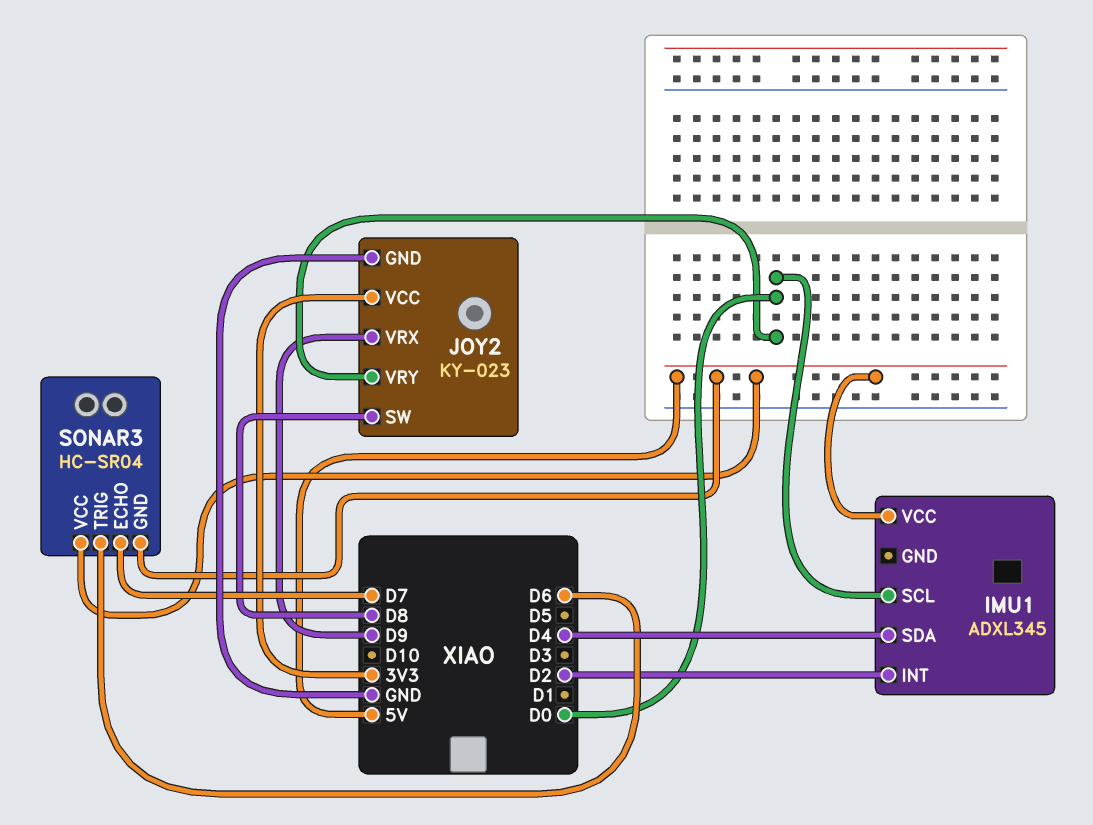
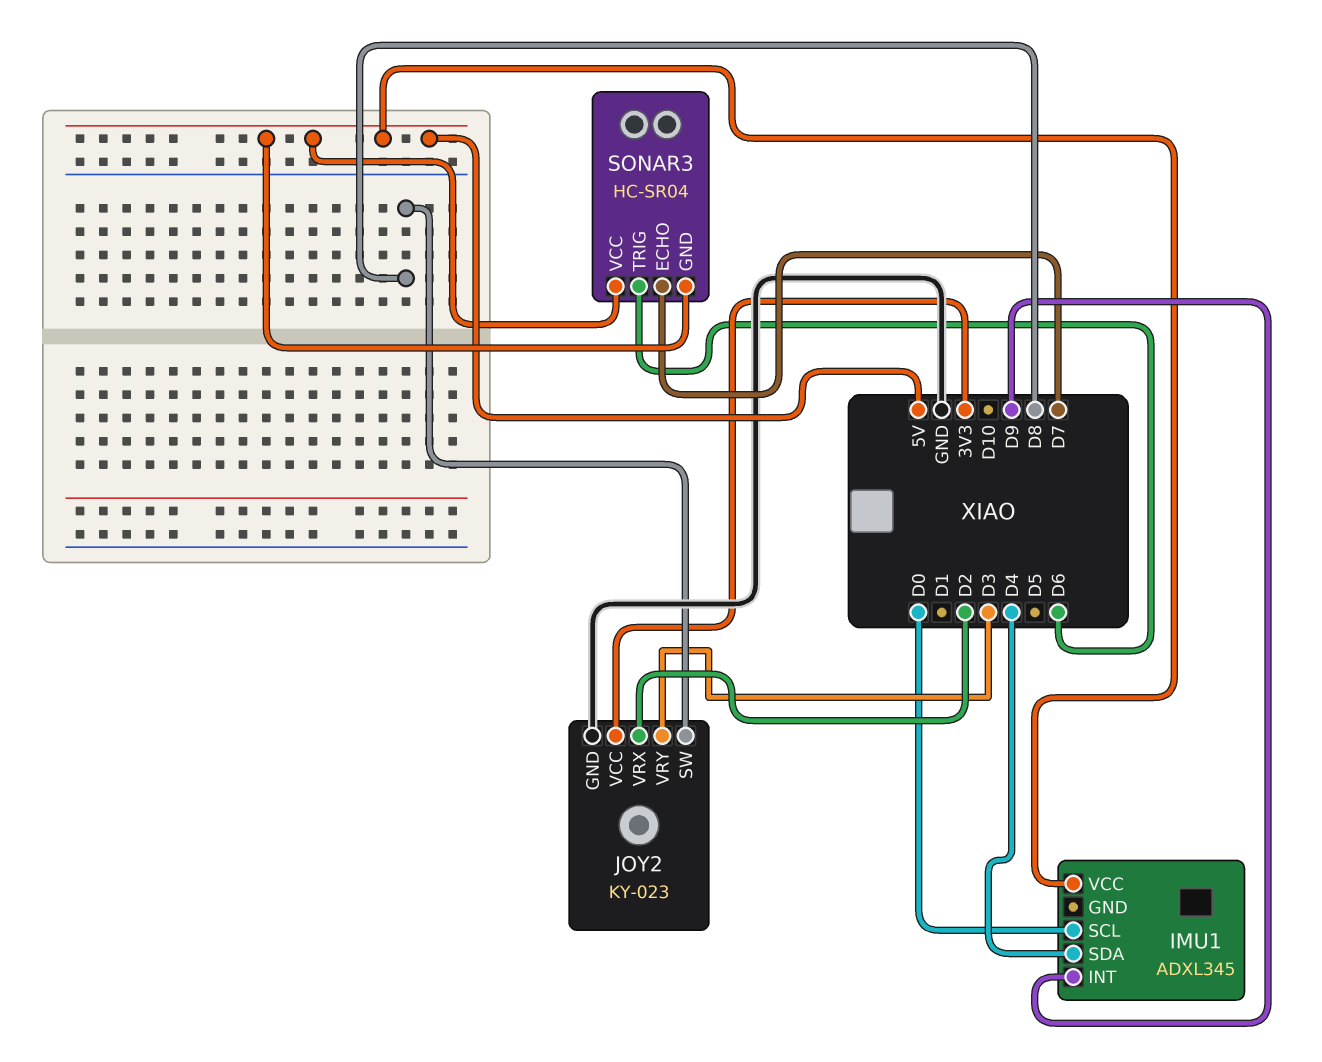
IMU1 pin INT: D2 -> D9
JOY2 pin VRX: D9 -> D2
JOY2 pin VRY: D0 -> D3

